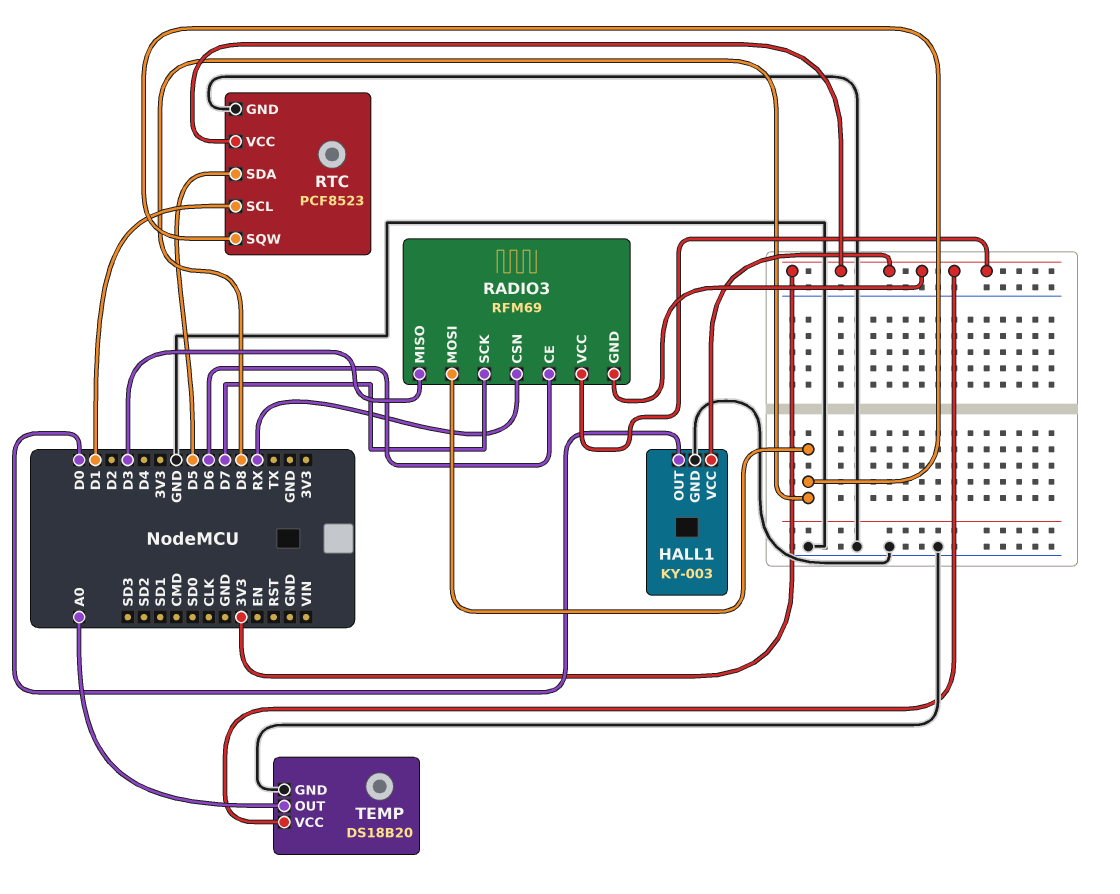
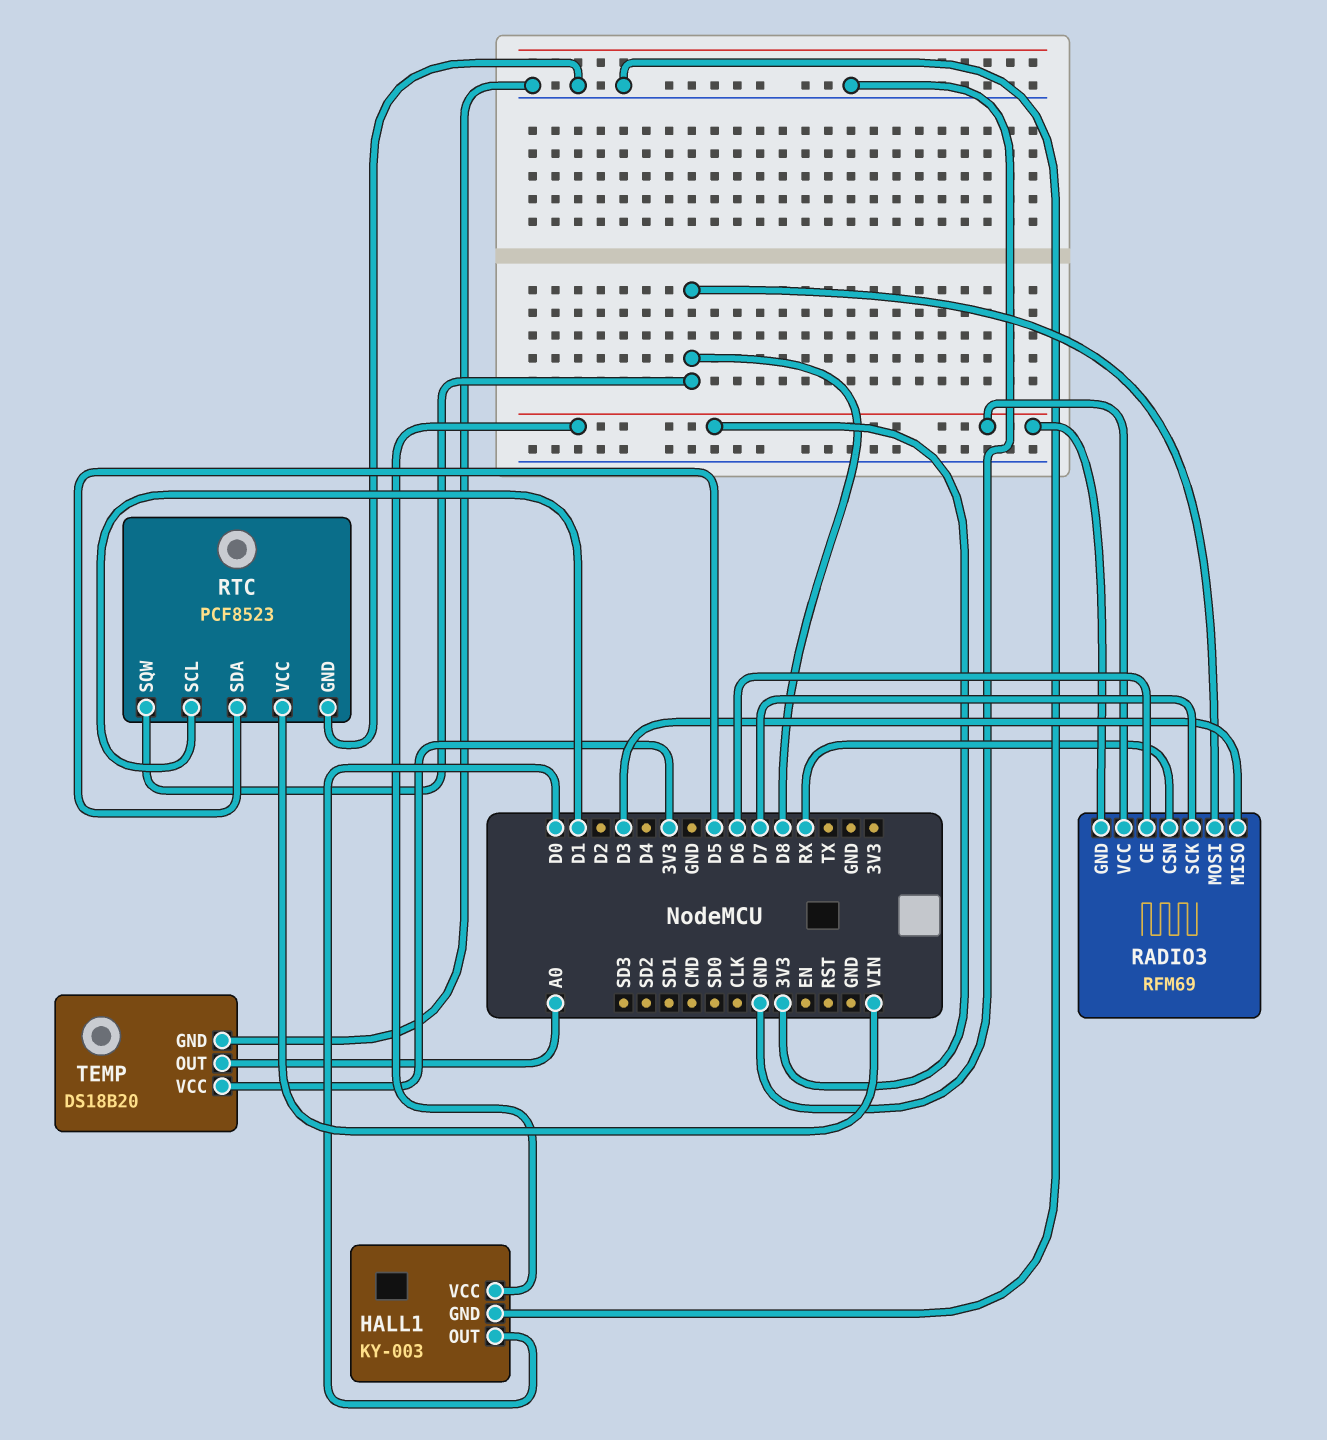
RTC pin VCC: 3V3 -> VIN

